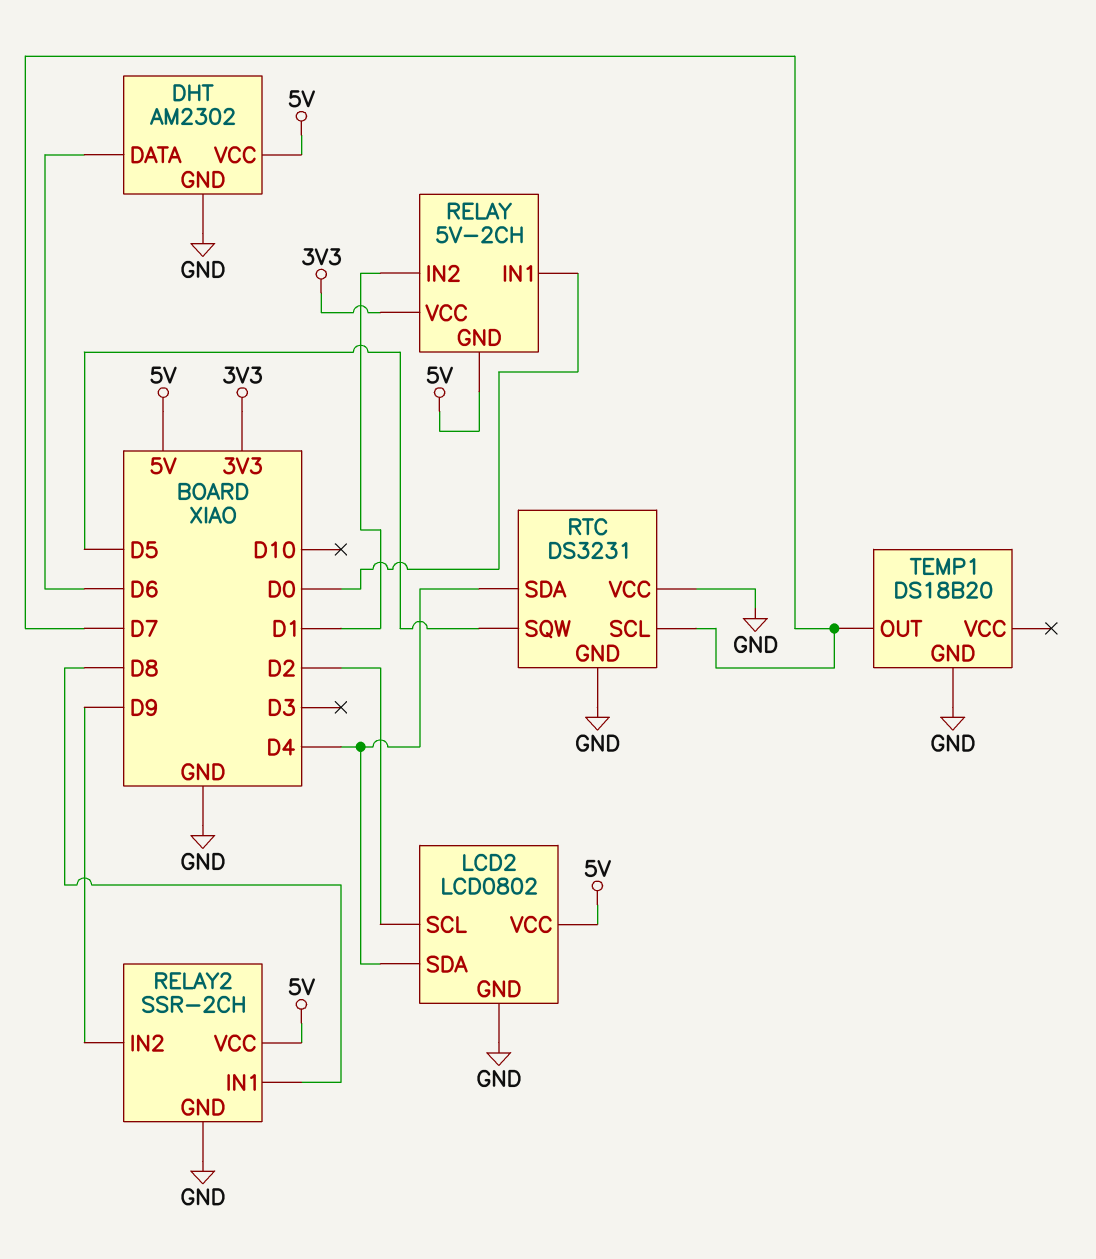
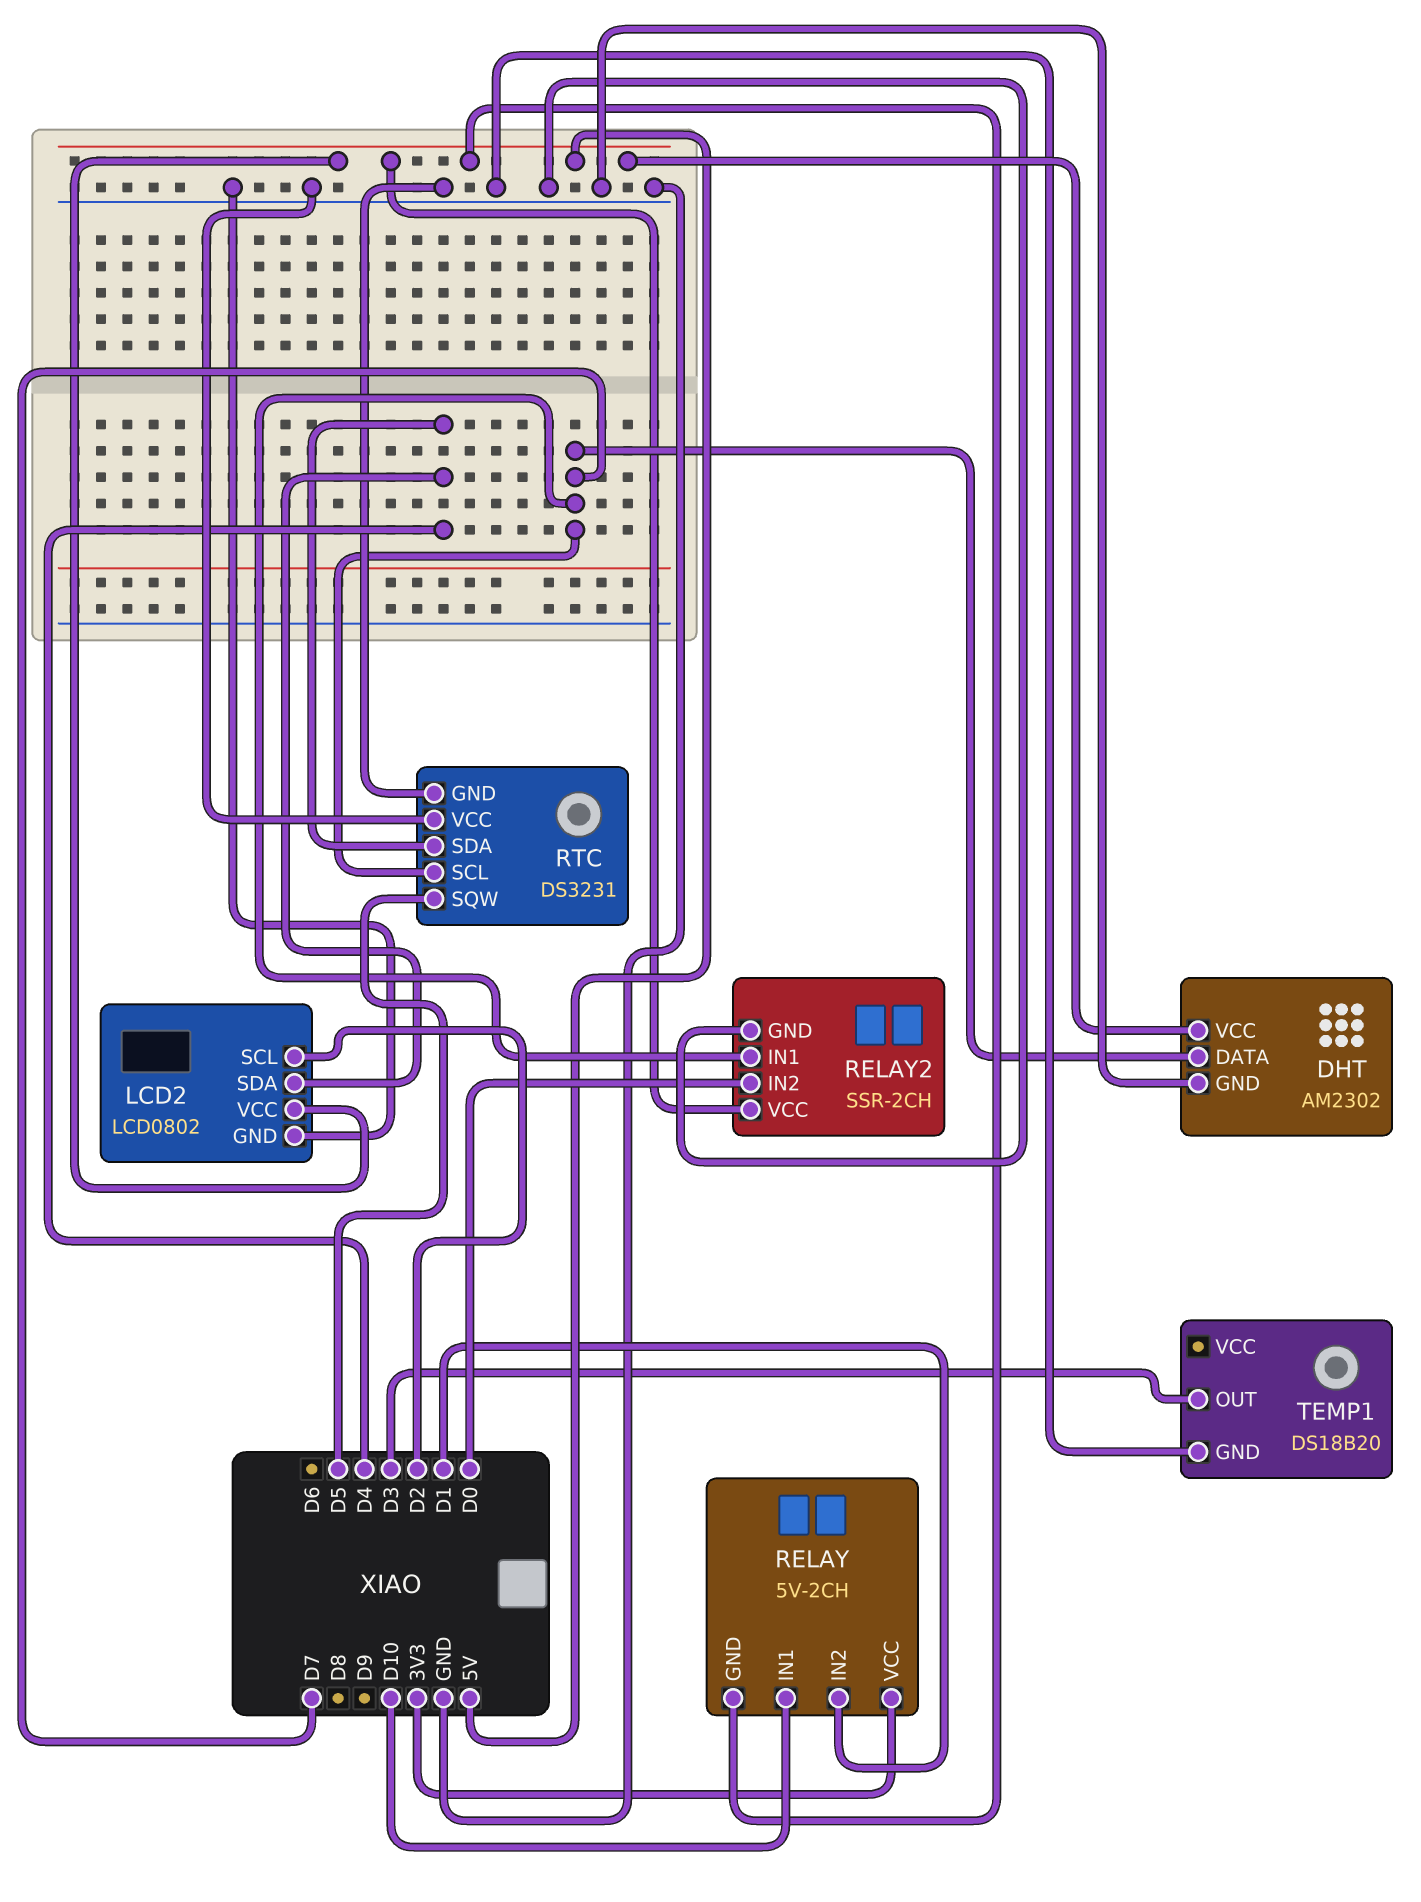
DHT pin DATA: D6 -> D7
RELAY pin IN1: D0 -> D10
RELAY2 pin IN1: D8 -> D7
RELAY2 pin IN2: D9 -> D0
TEMP1 pin OUT: D7 -> D3

